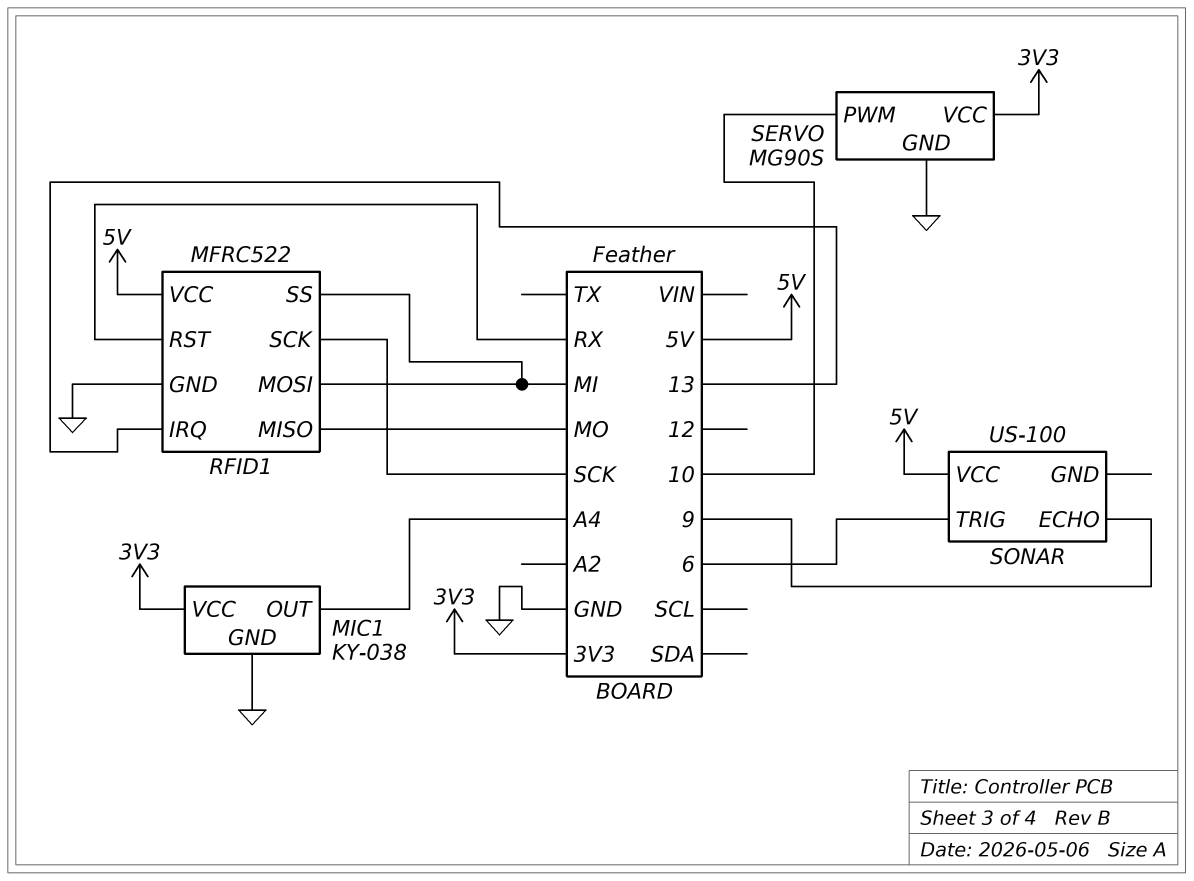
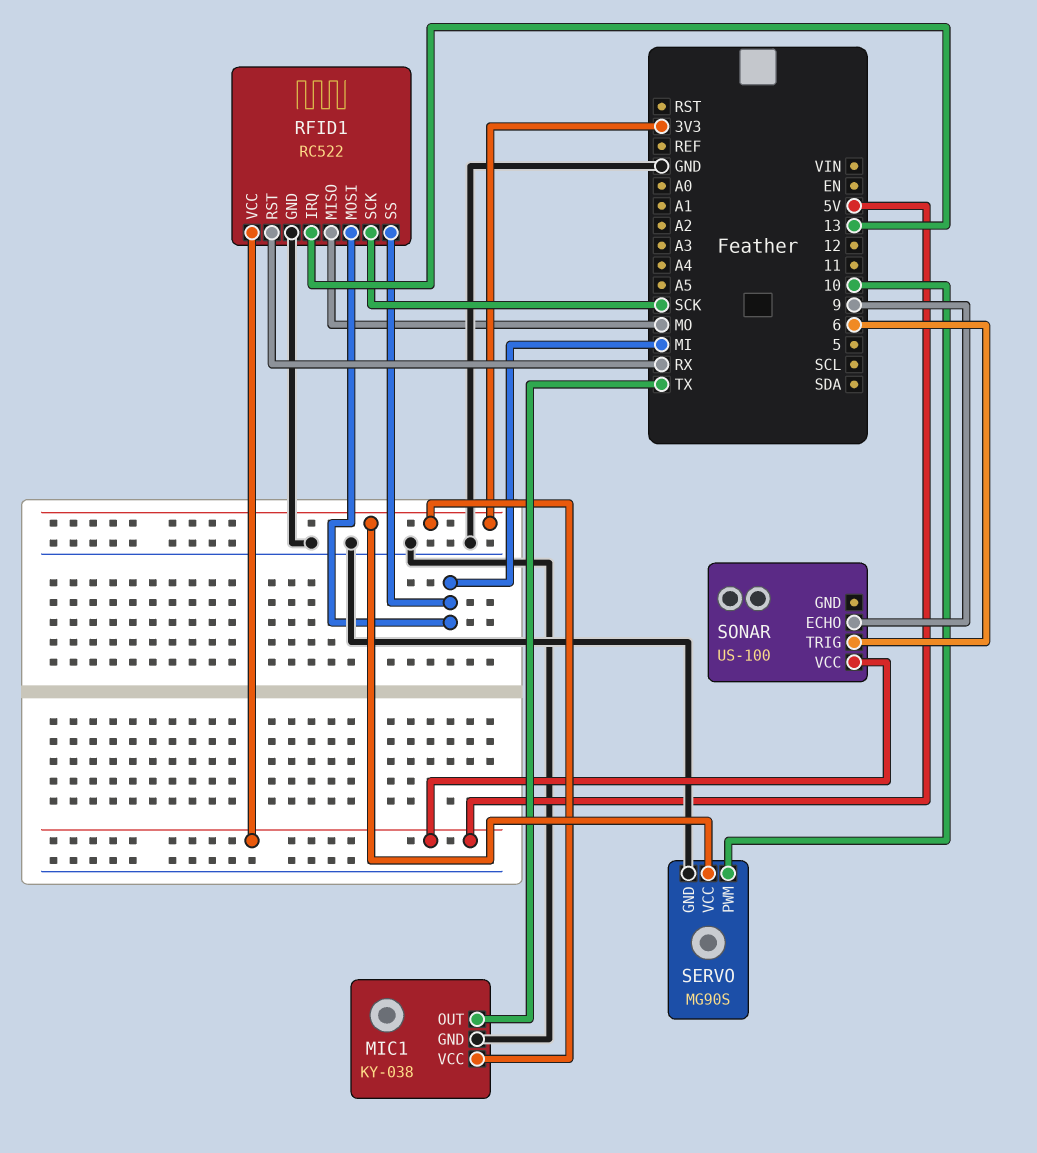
MIC1 pin OUT: A4 -> TX
RFID1: MFRC522 -> RC522

